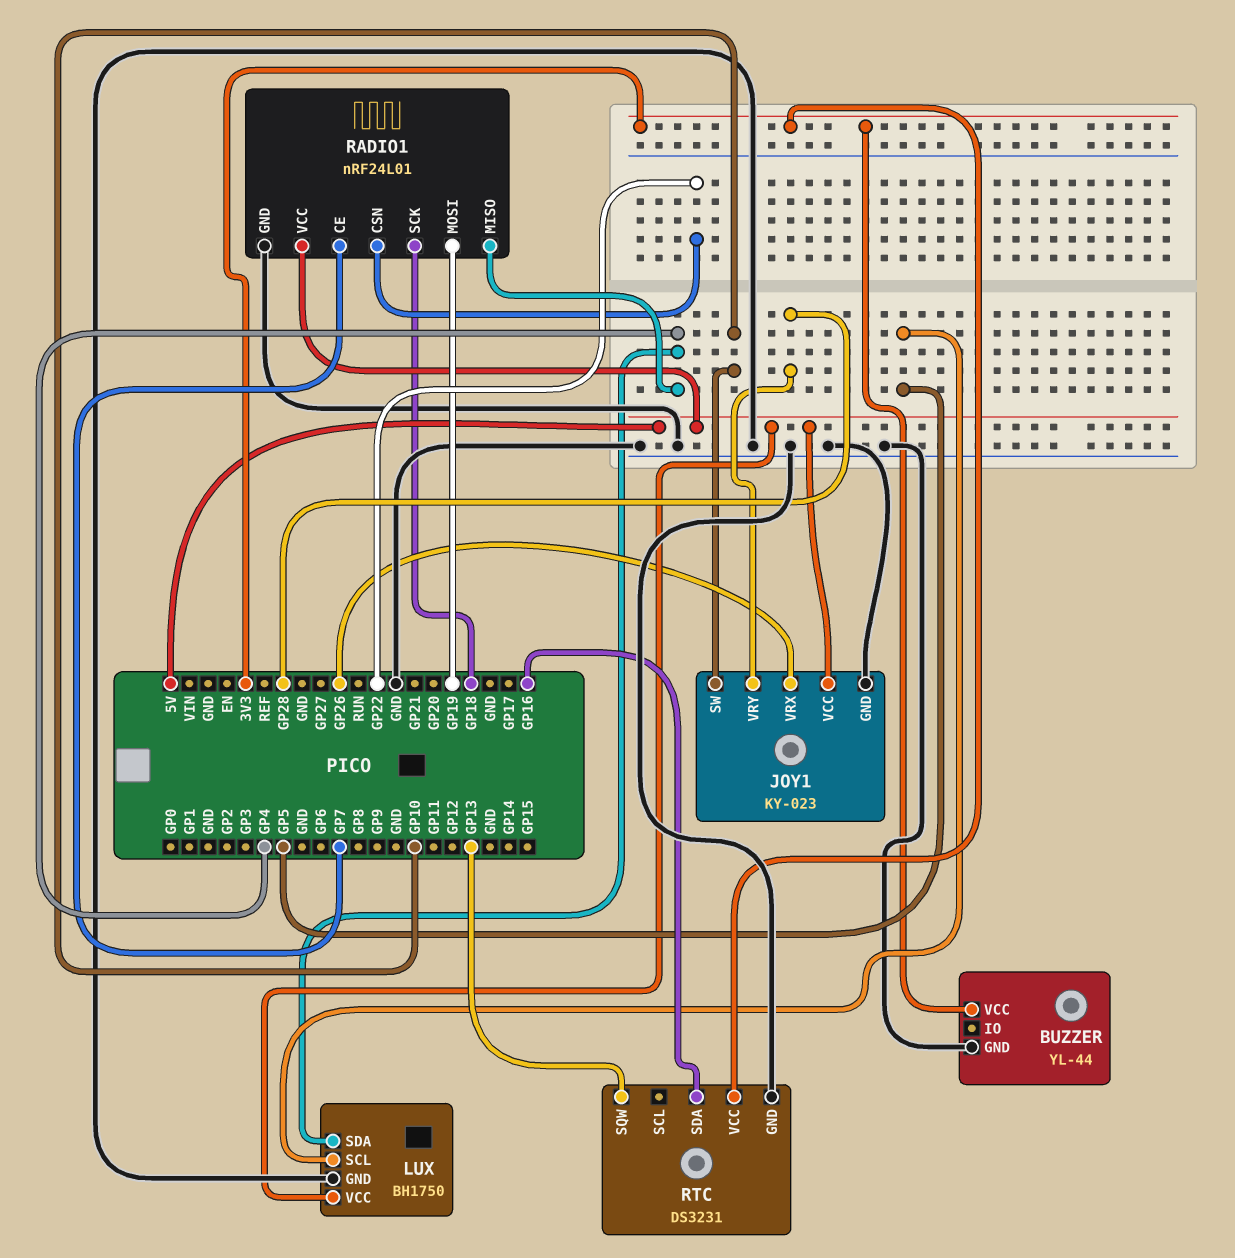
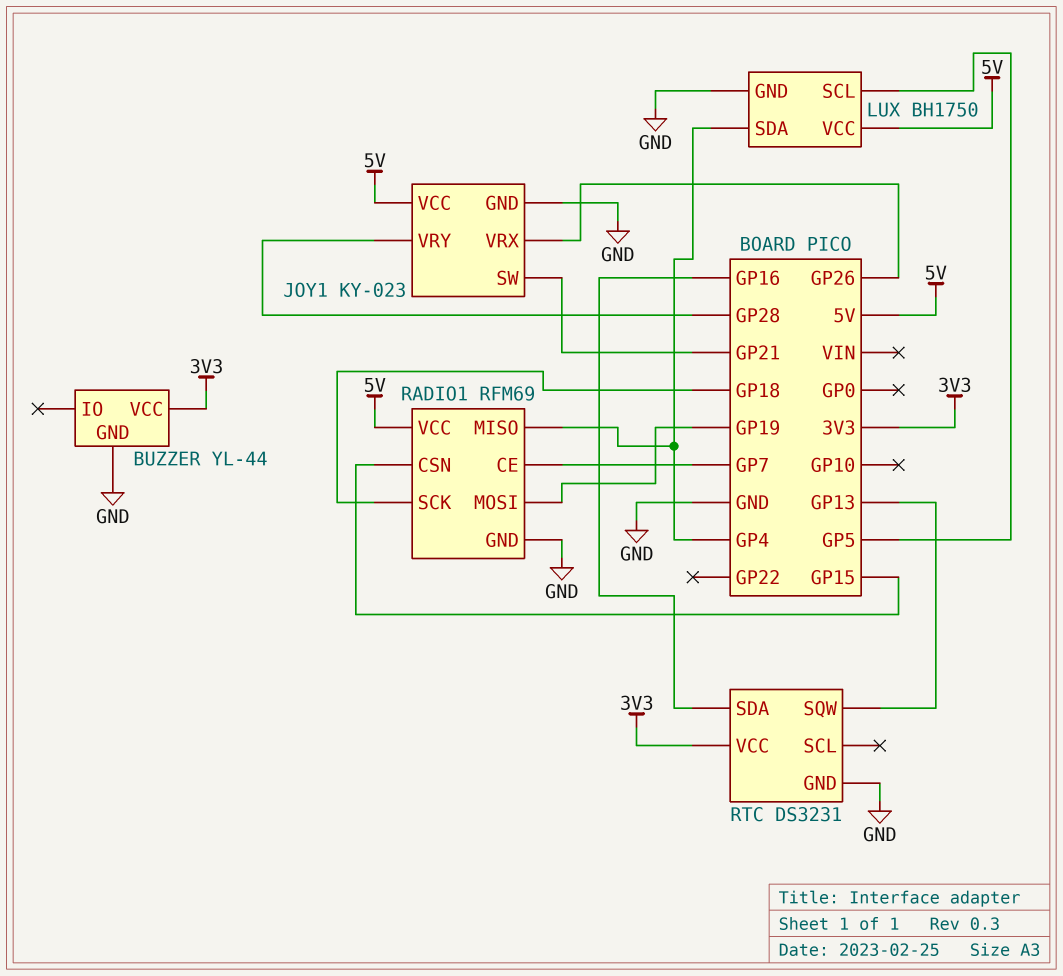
JOY1 pin SW: GP10 -> GP21
RADIO1: nRF24L01 -> RFM69
RADIO1 pin CSN: GP22 -> GP15

